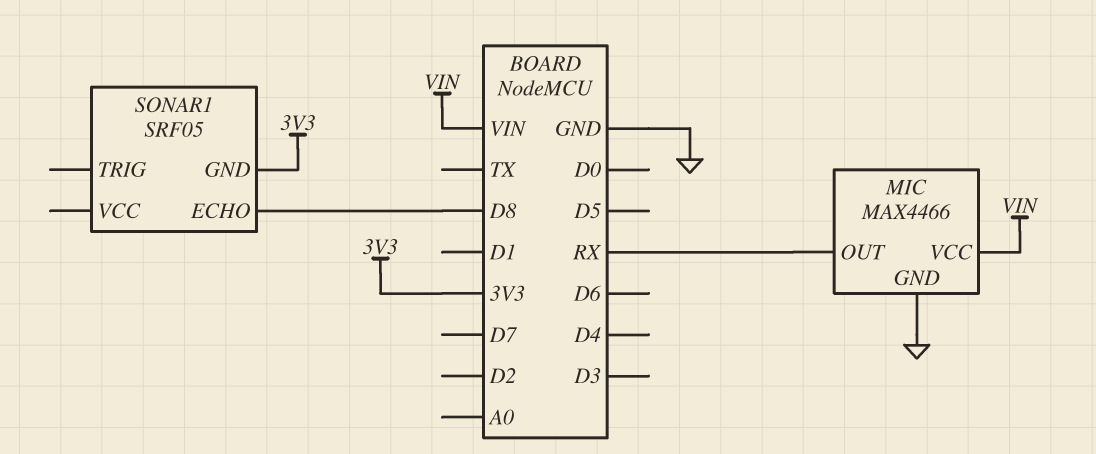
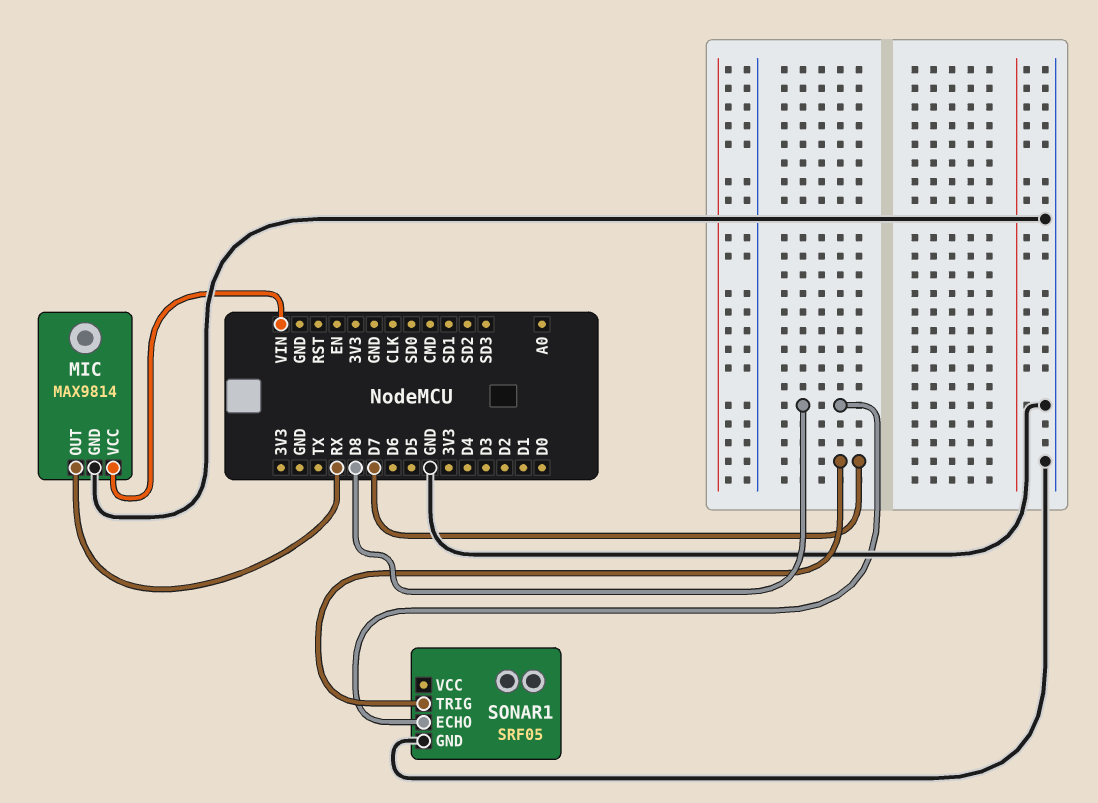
MIC: MAX4466 -> MAX9814
SONAR1 pin GND: 3V3 -> GND
SONAR1 pin TRIG: none -> D7

